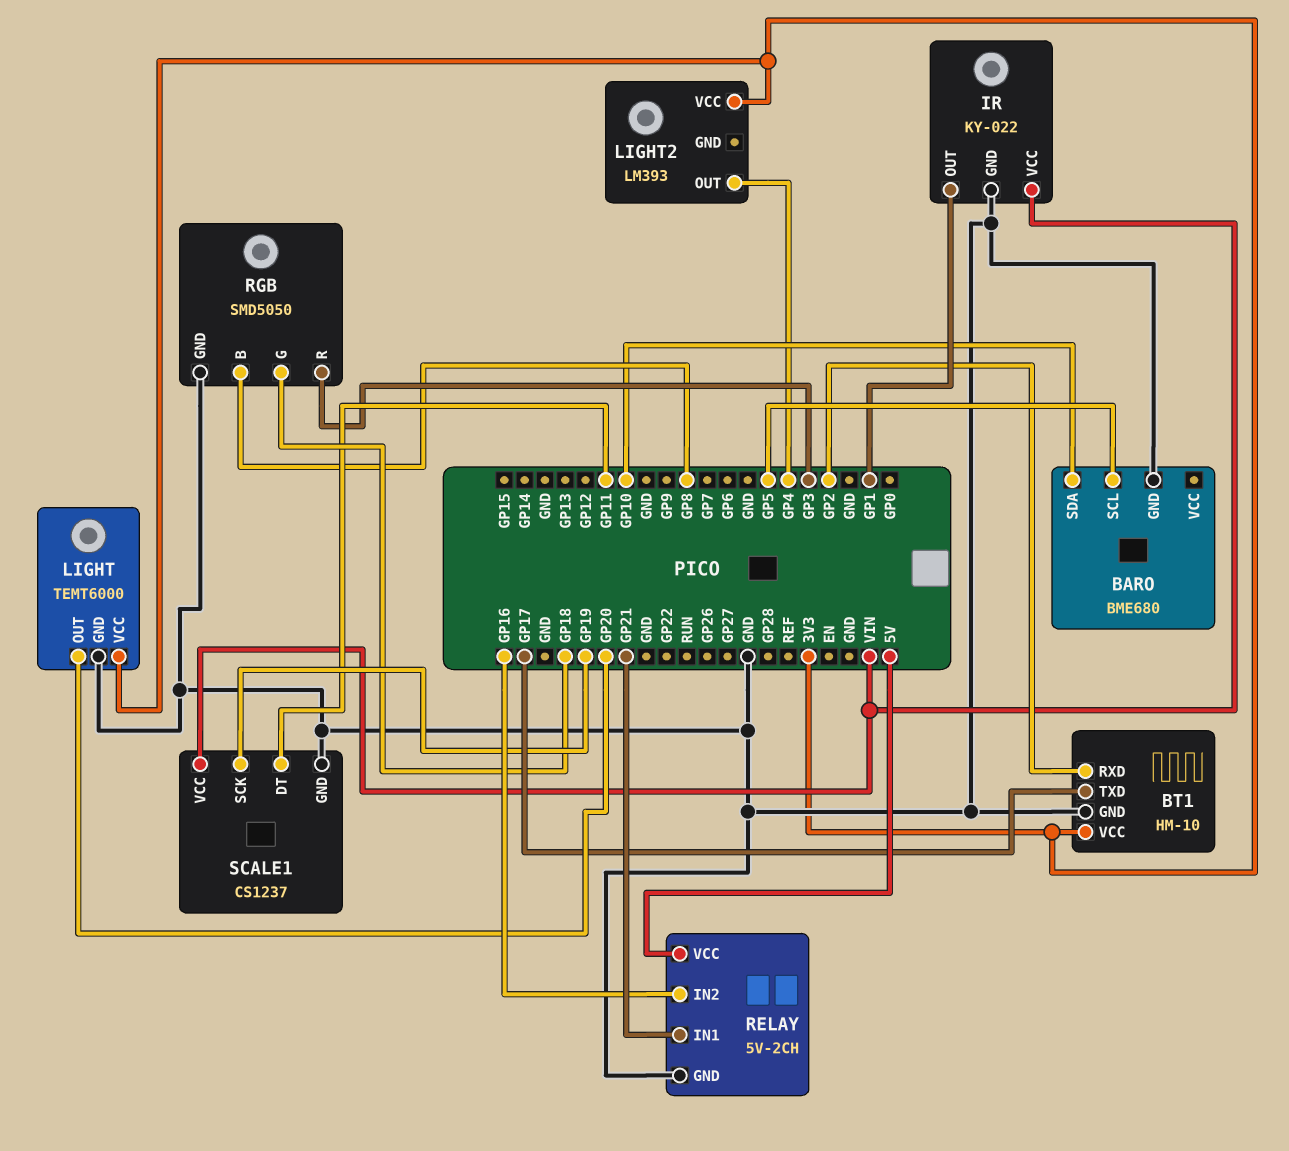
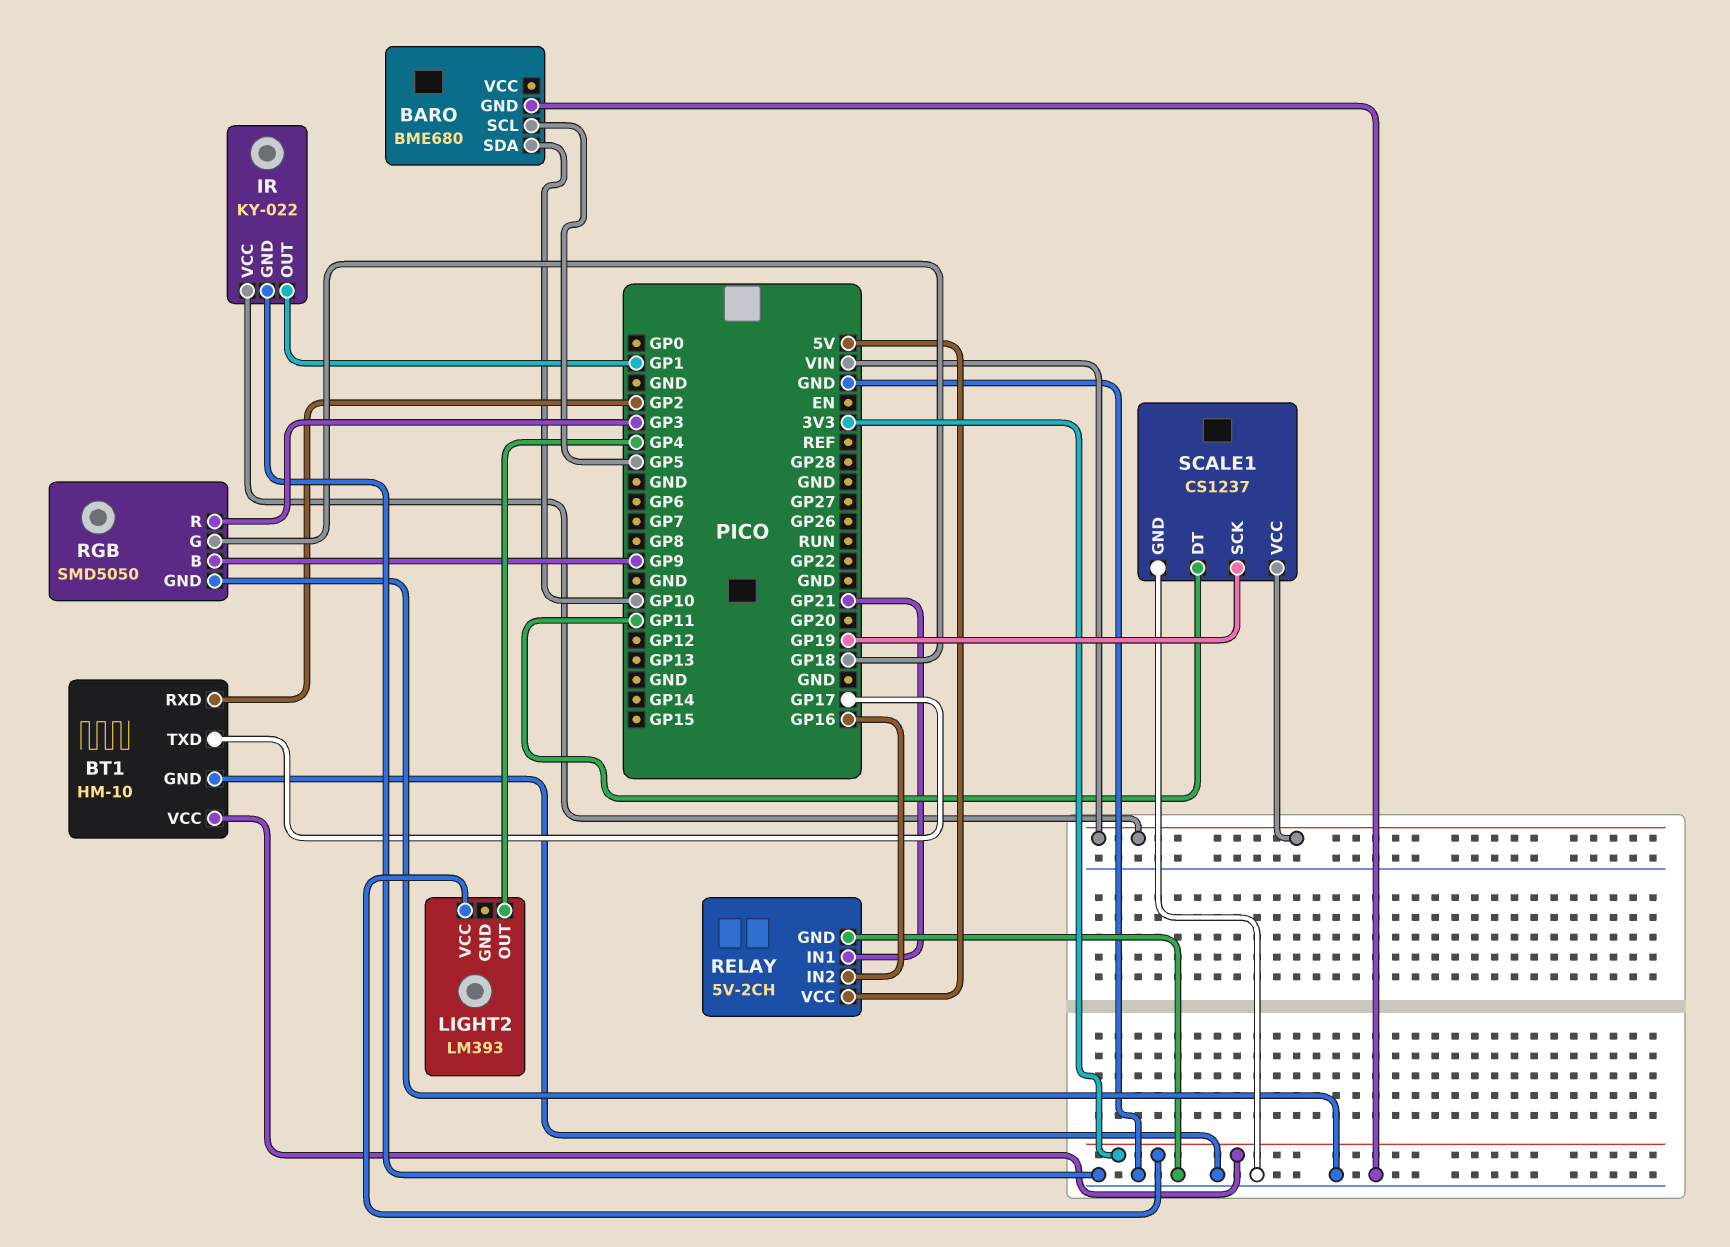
LIGHT: TEMT6000 -> none
LIGHT pin GND: GND -> none
LIGHT pin OUT: GP20 -> none
LIGHT pin VCC: 3V3 -> none
RGB pin B: GP8 -> GP9

